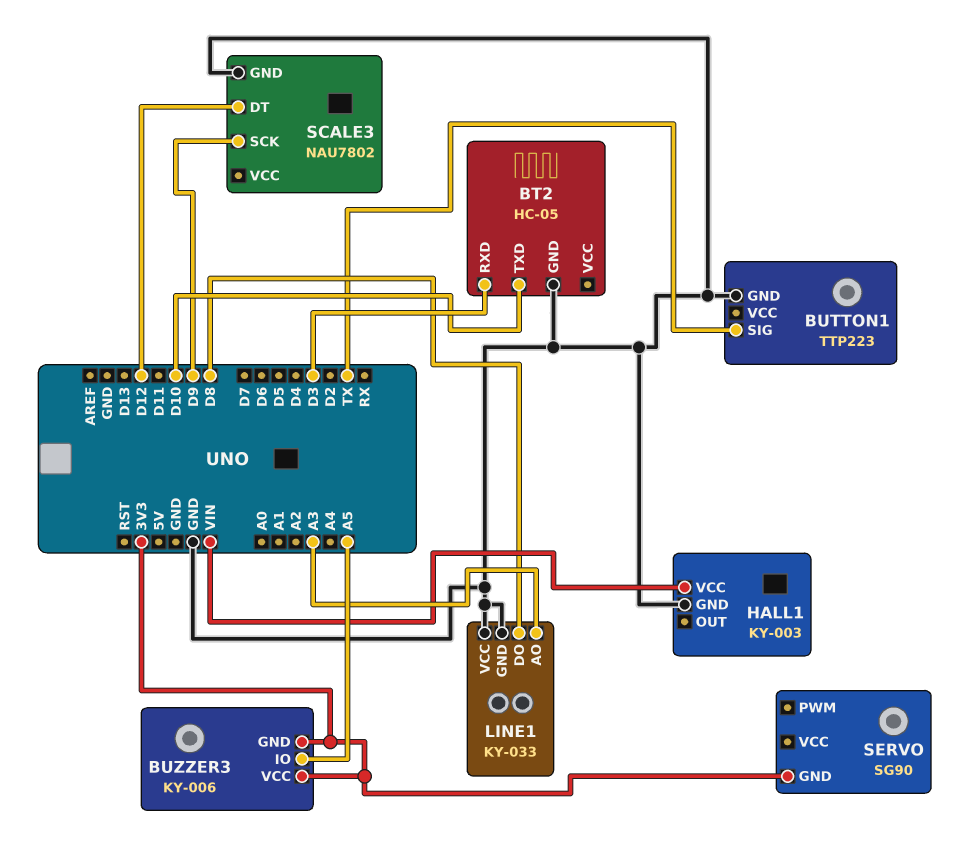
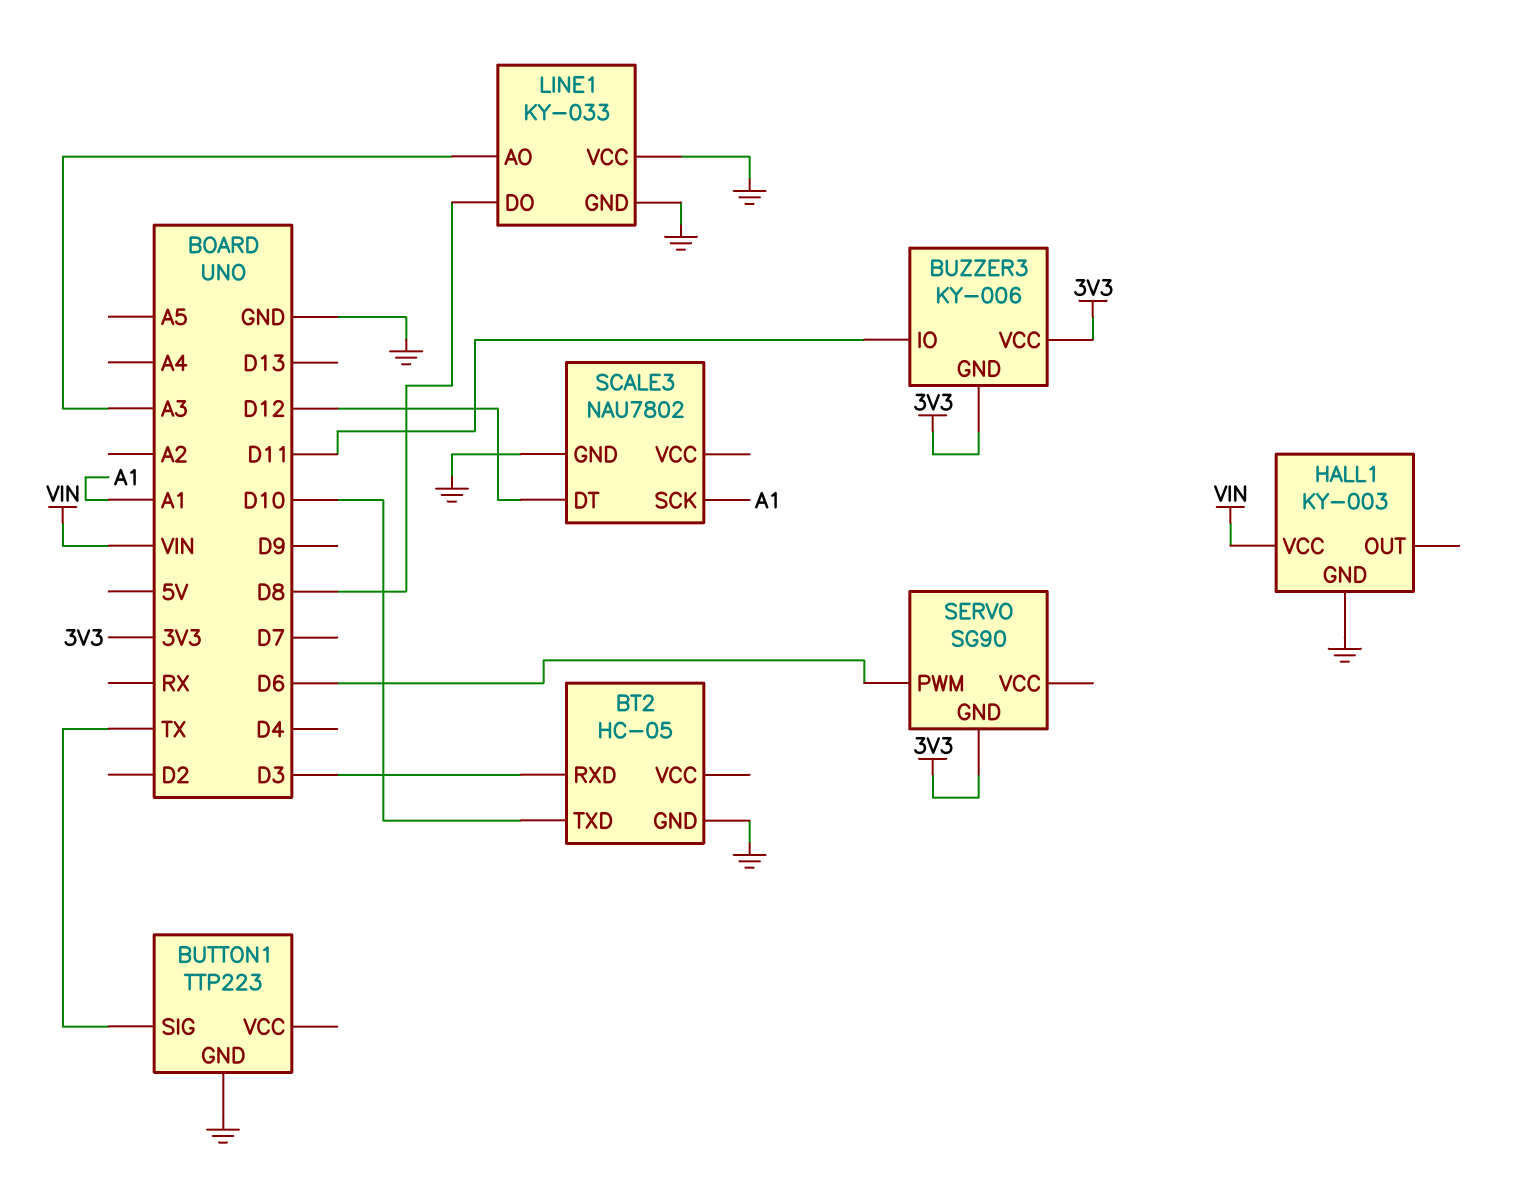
BUZZER3 pin IO: A5 -> D11
SCALE3 pin SCK: D9 -> A1
SERVO pin PWM: none -> D6

